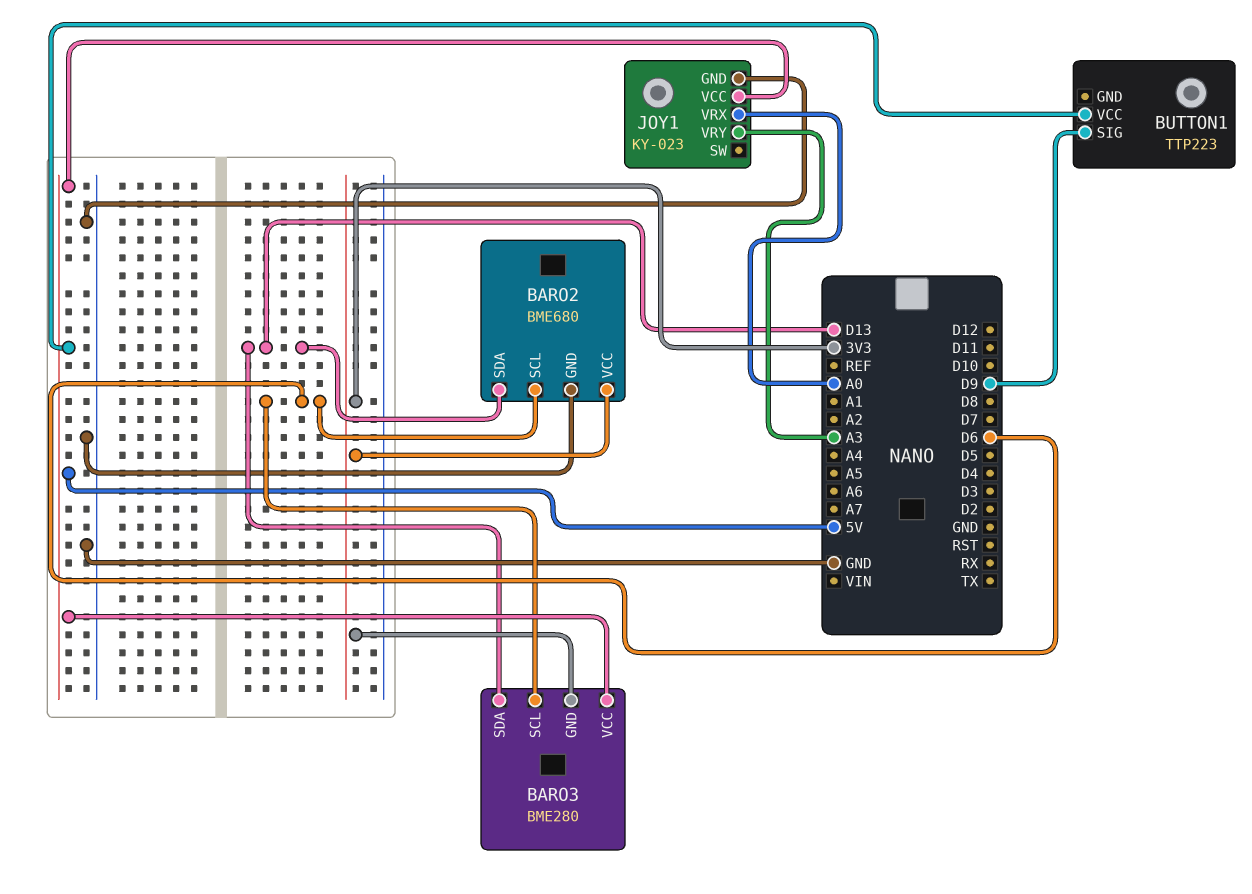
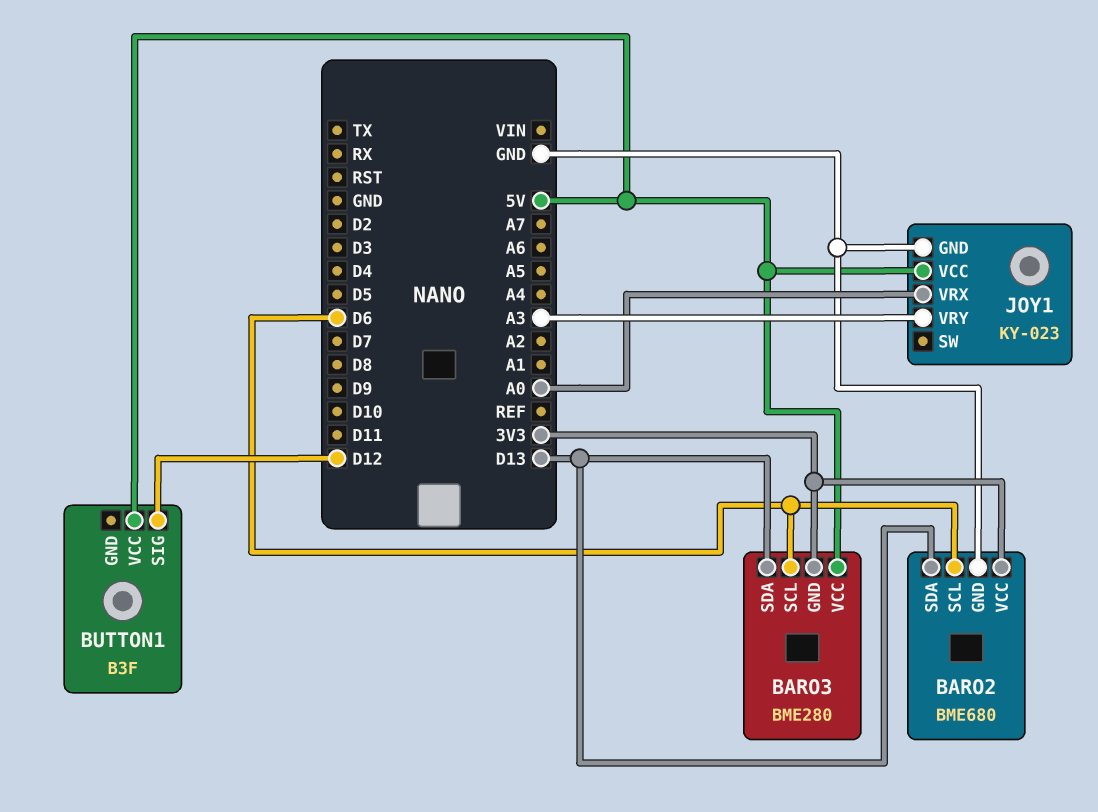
BUTTON1: TTP223 -> B3F
BUTTON1 pin SIG: D9 -> D12

